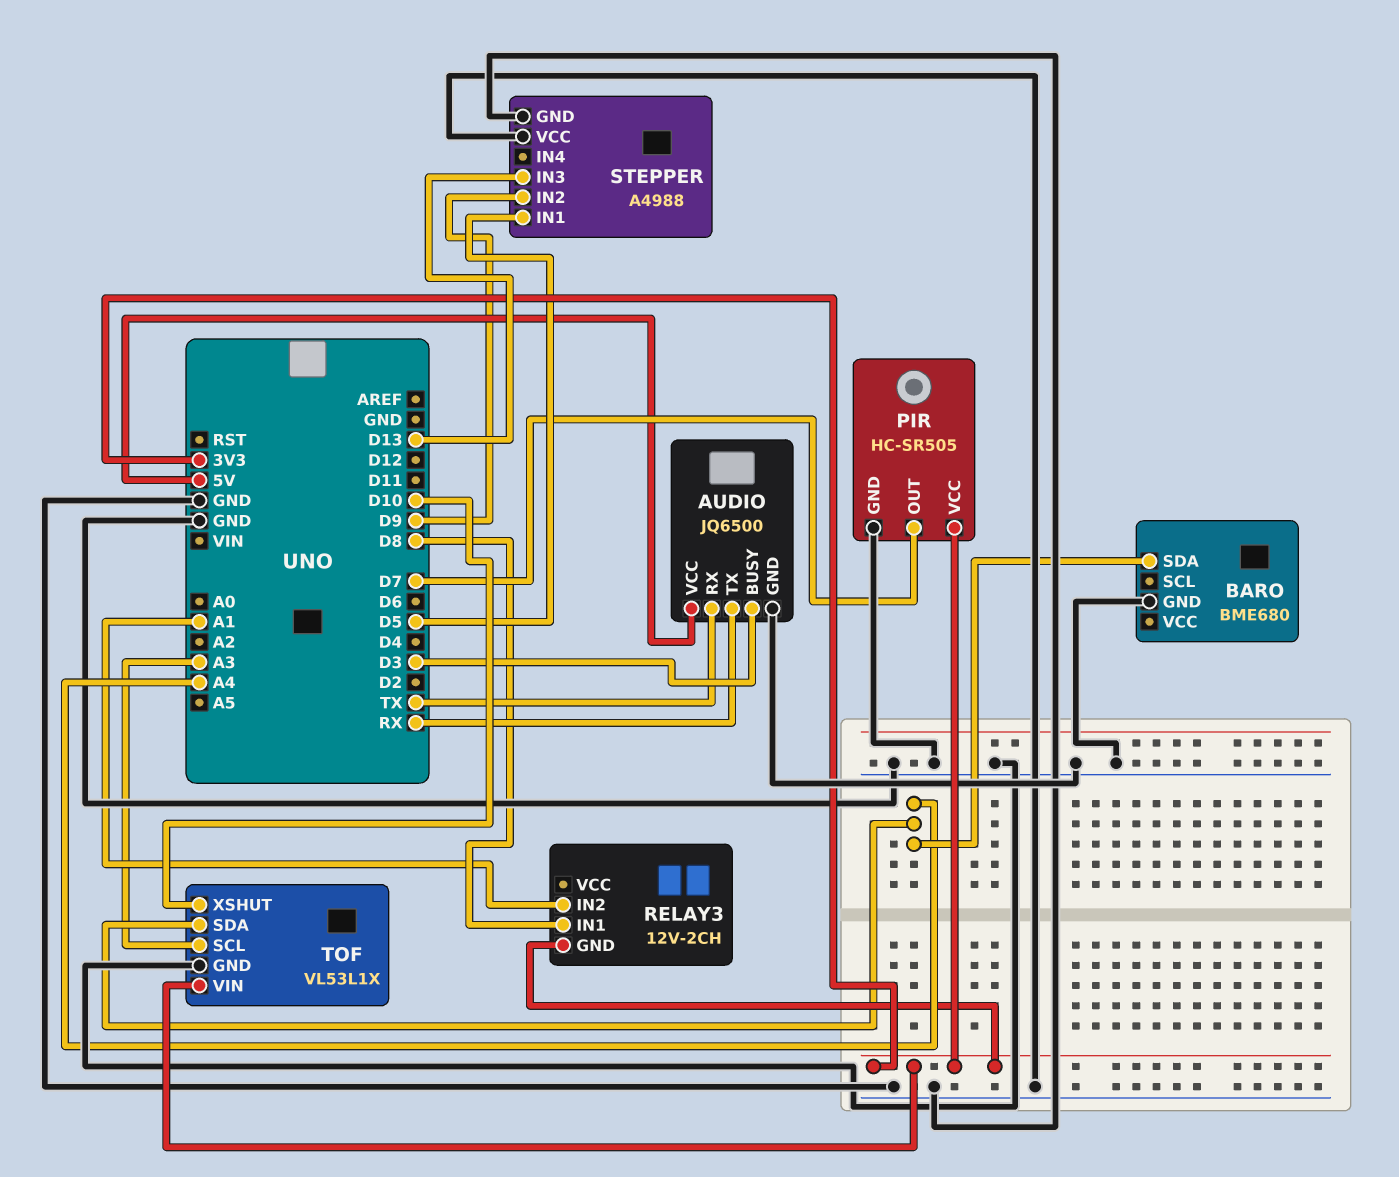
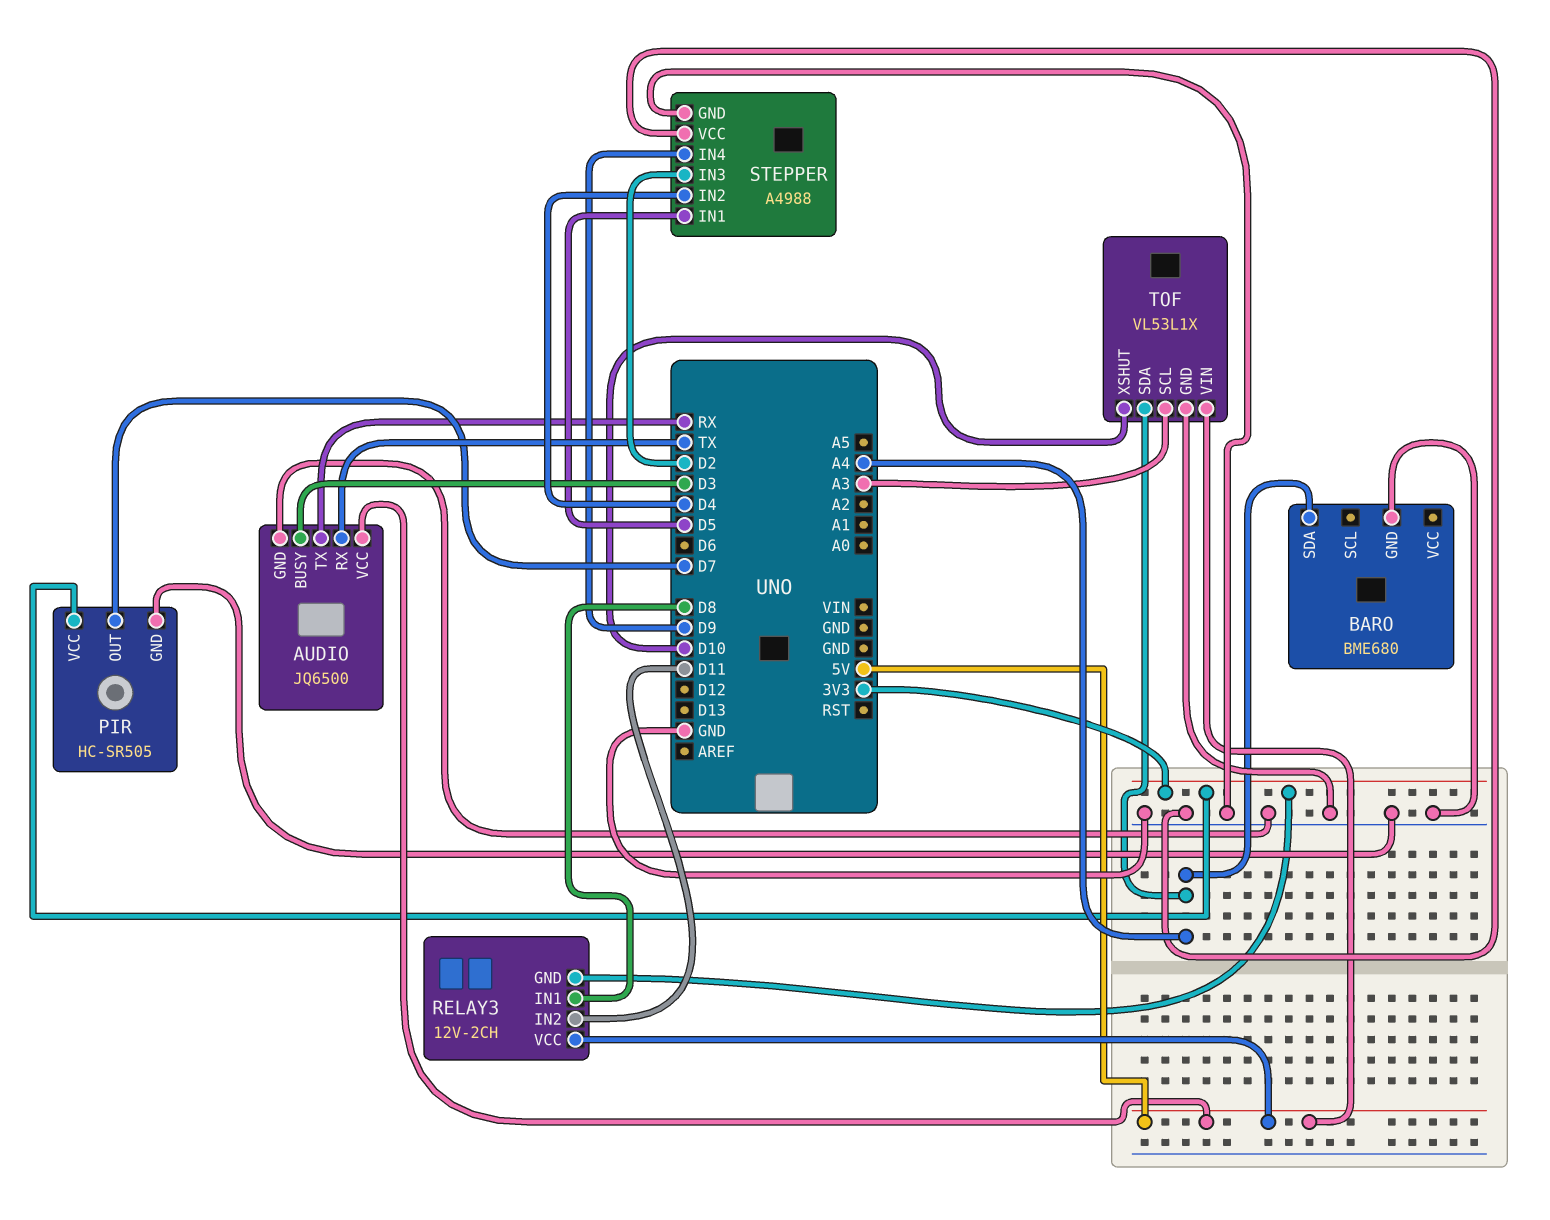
RELAY3 pin IN2: A1 -> D11
RELAY3 pin VCC: none -> 5V
STEPPER pin IN2: D9 -> D4
STEPPER pin IN3: D13 -> D2
STEPPER pin IN4: none -> D9
TOF pin VIN: 3V3 -> 5V

